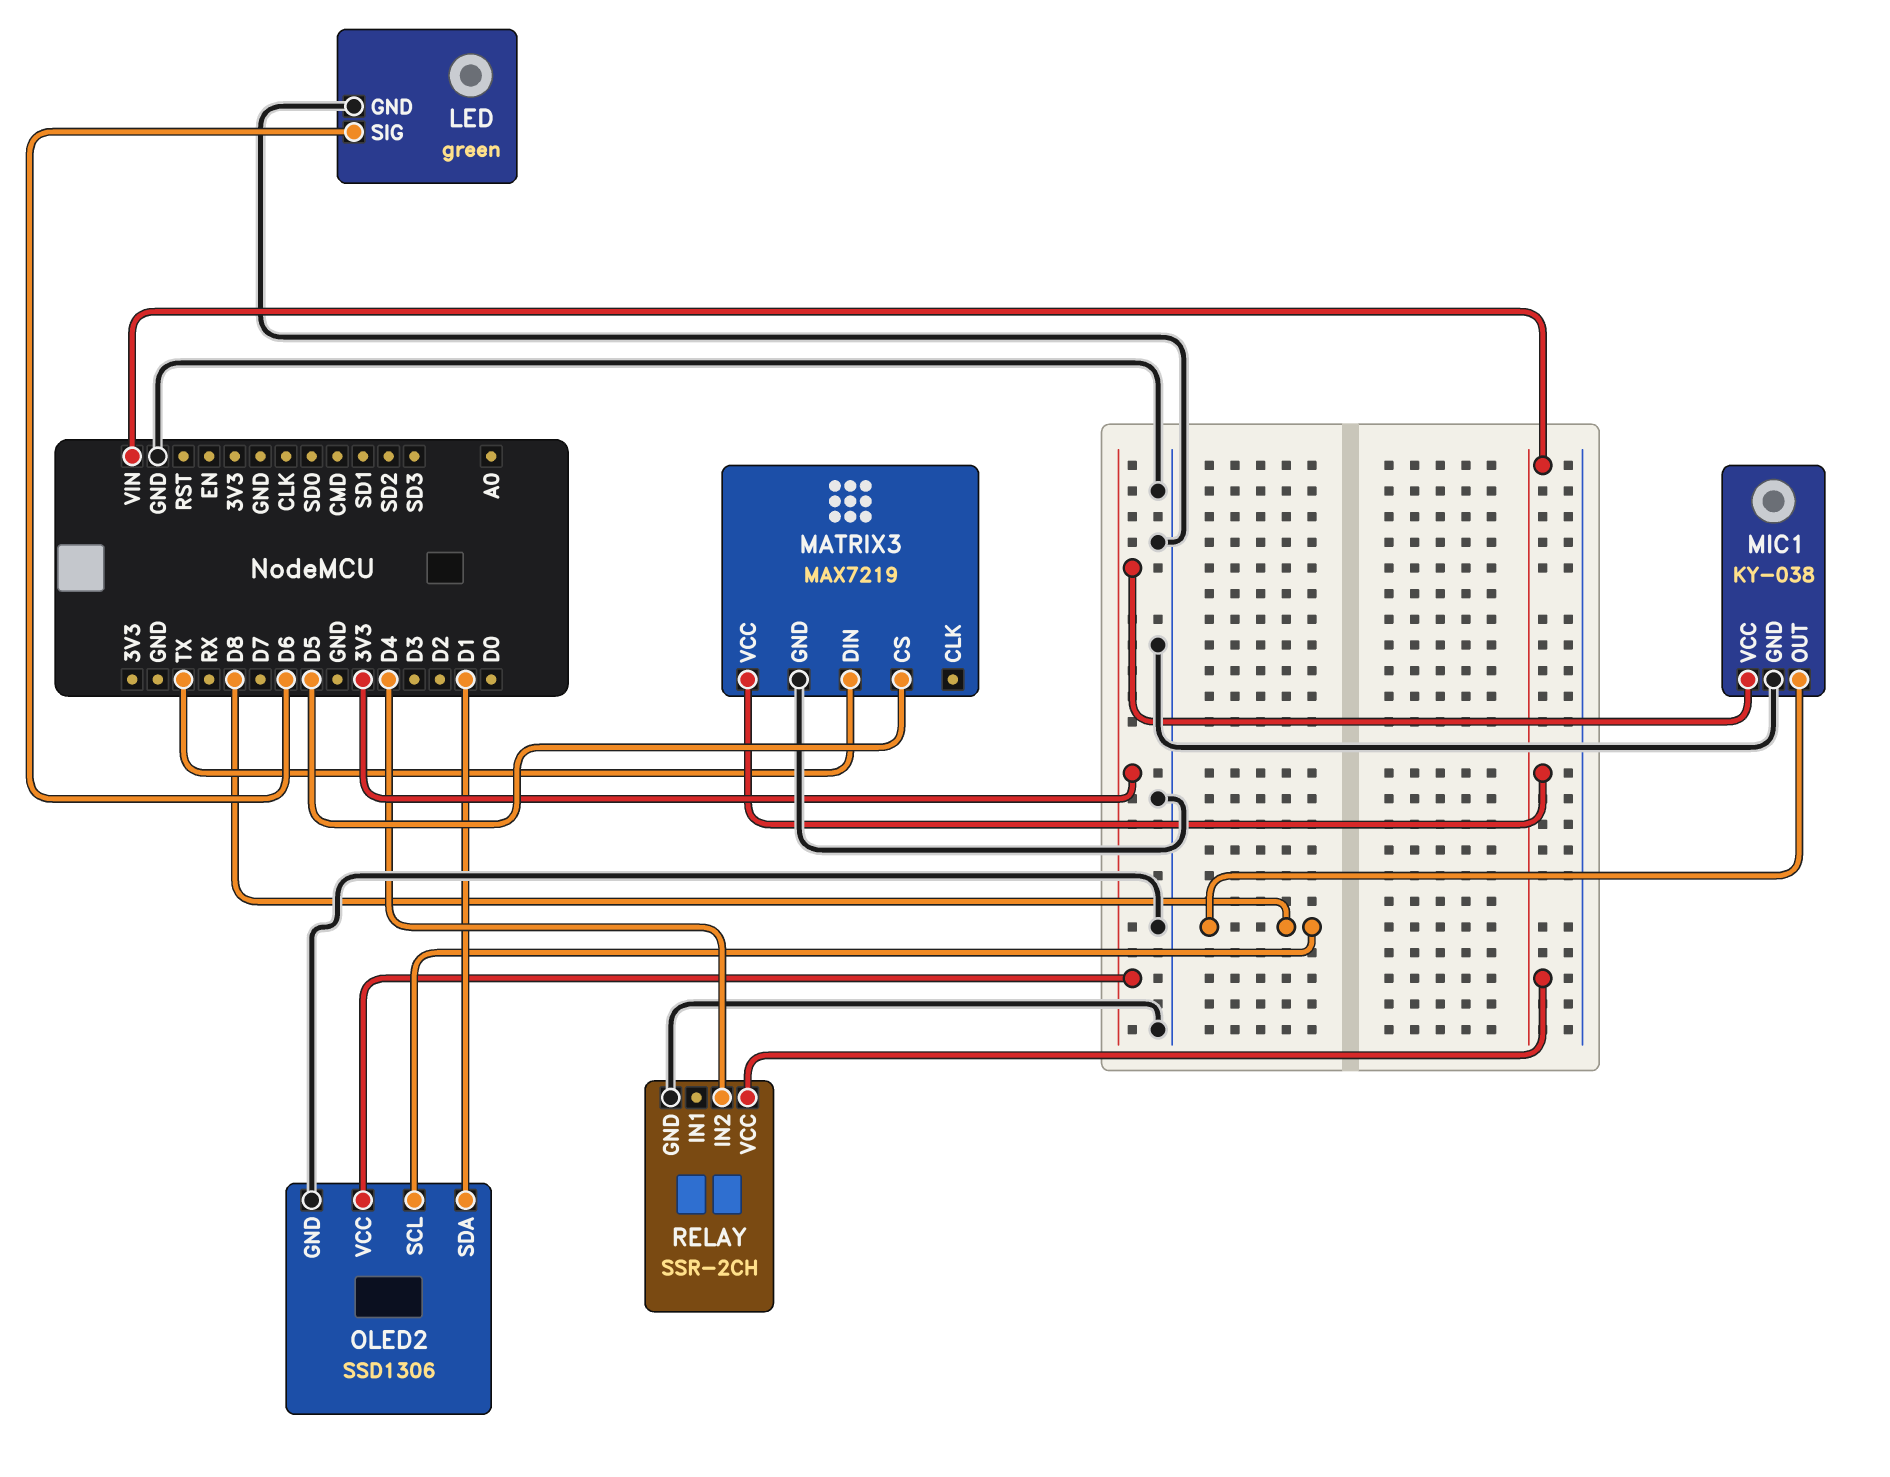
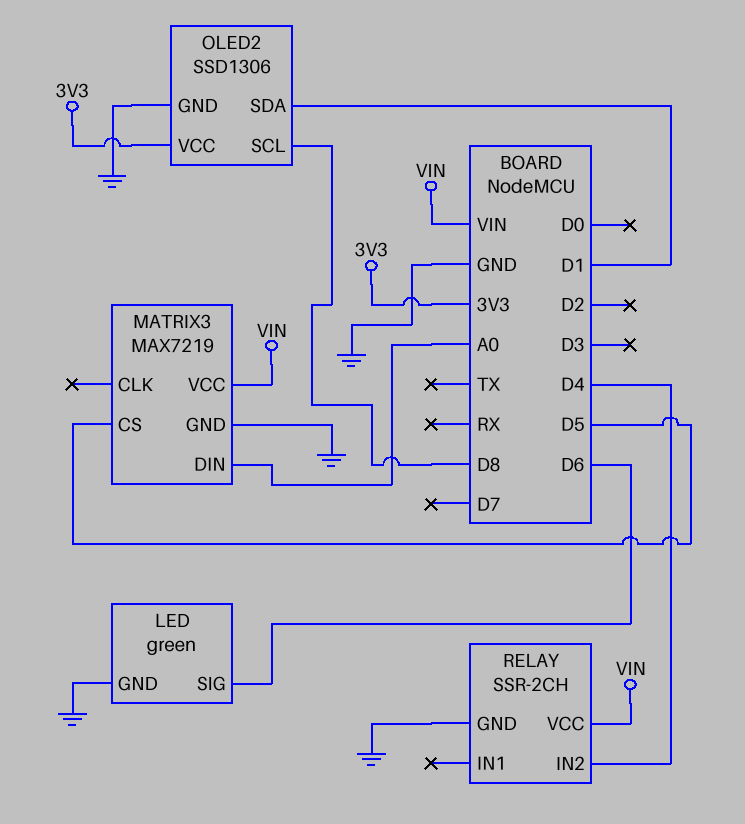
MATRIX3 pin DIN: TX -> A0
MIC1: KY-038 -> none
MIC1 pin GND: GND -> none
MIC1 pin OUT: D8 -> none
MIC1 pin VCC: 3V3 -> none

